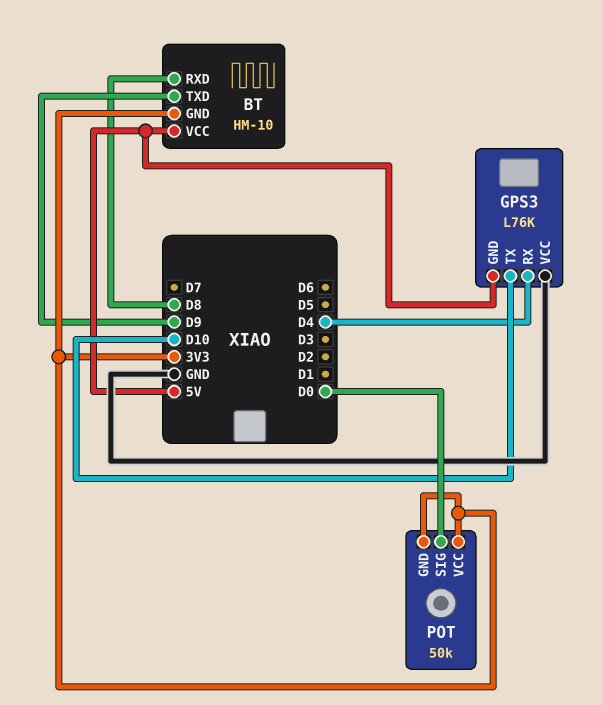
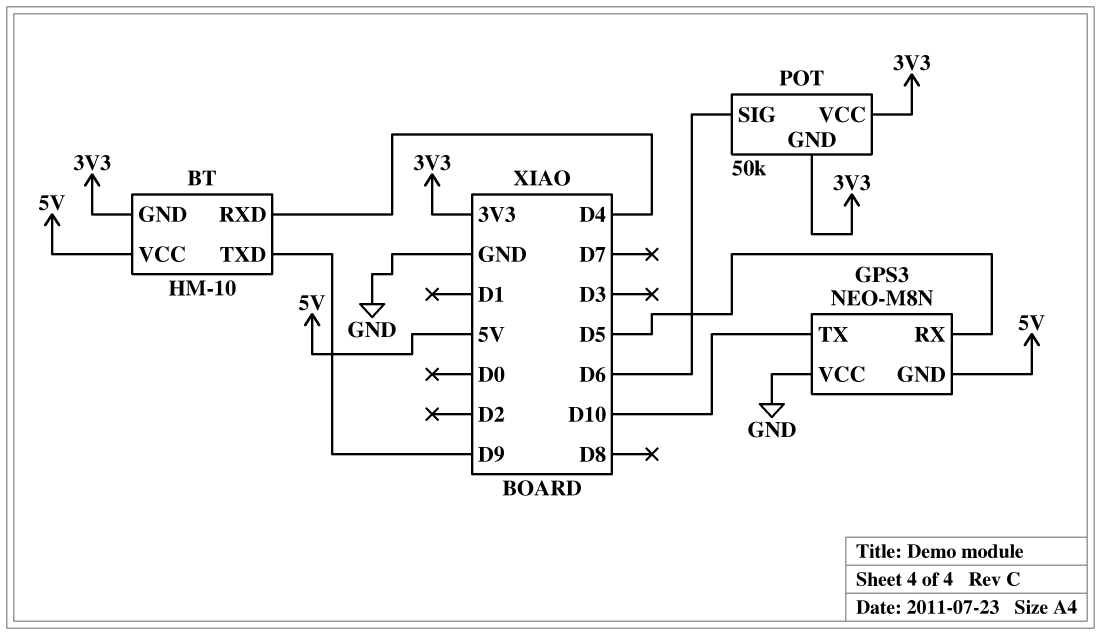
BT pin RXD: D8 -> D4
GPS3: L76K -> NEO-M8N
GPS3 pin RX: D4 -> D5
POT pin SIG: D0 -> D6

